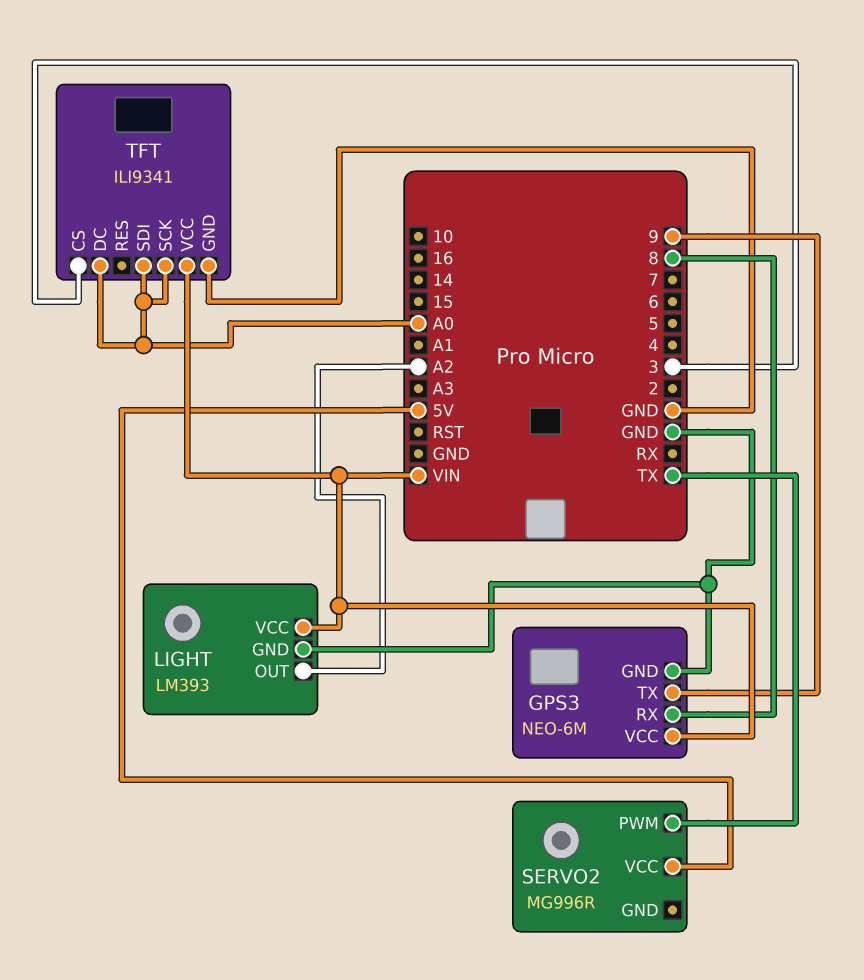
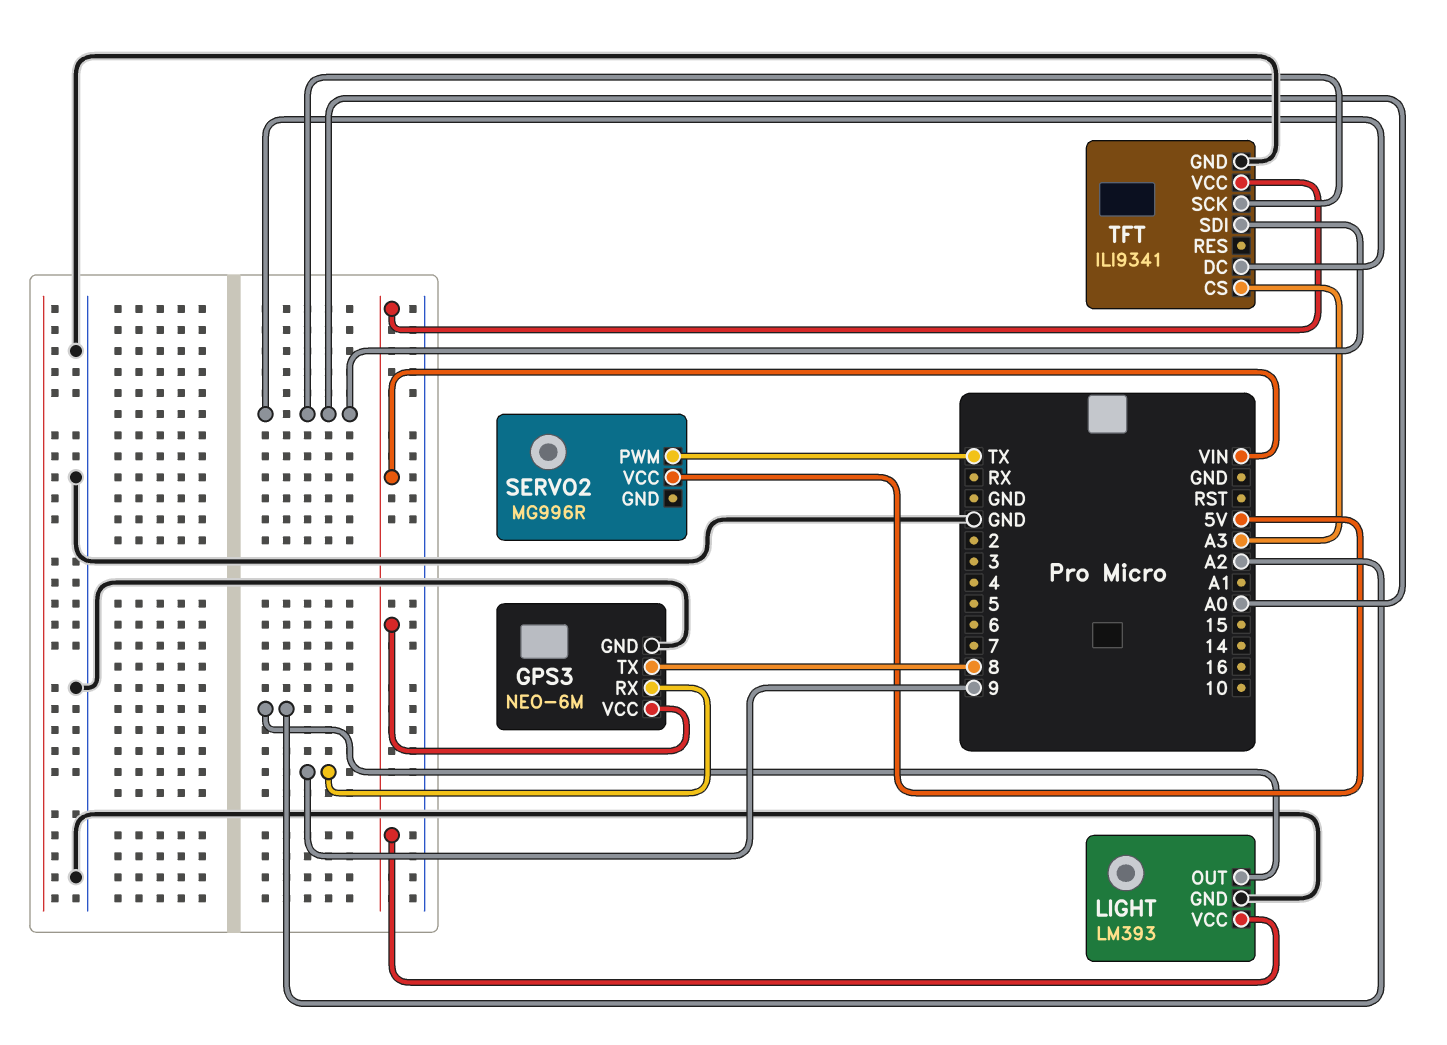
GPS3 pin RX: 8 -> 9
GPS3 pin TX: 9 -> 8
TFT pin CS: 3 -> A3

